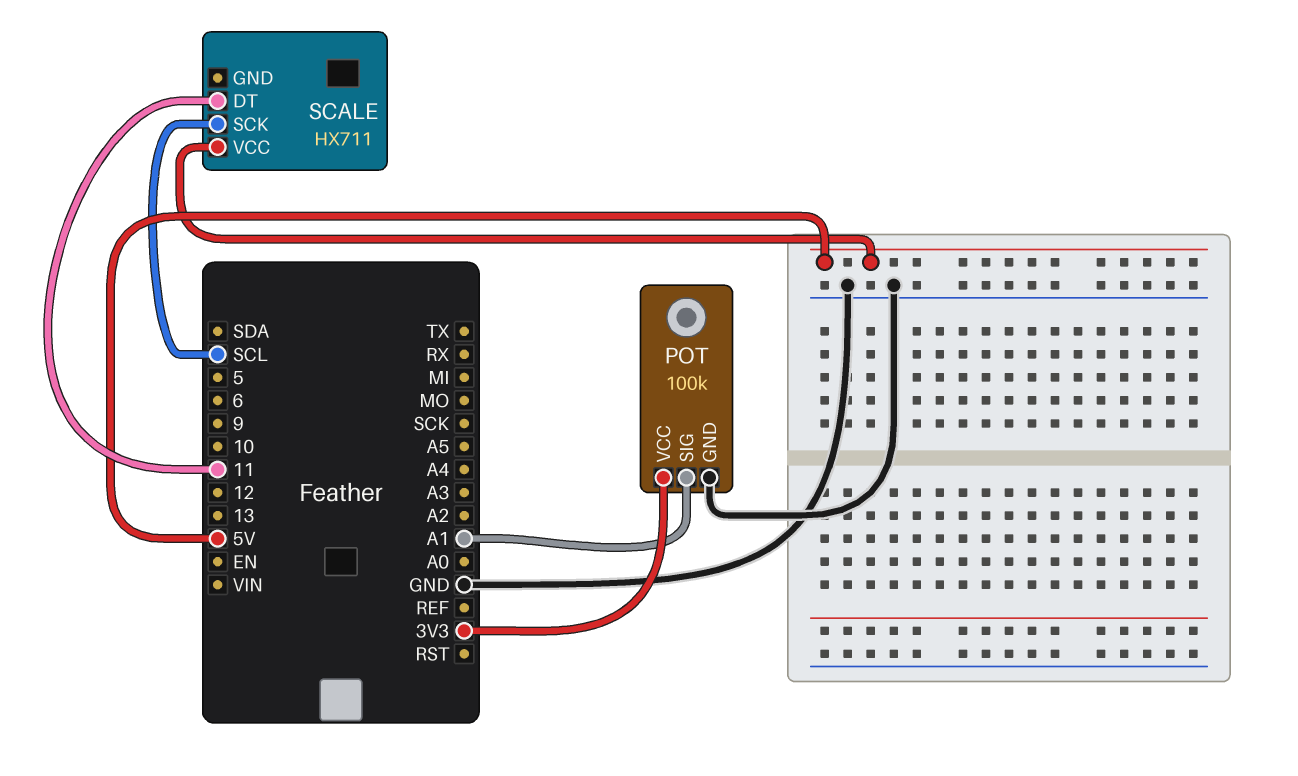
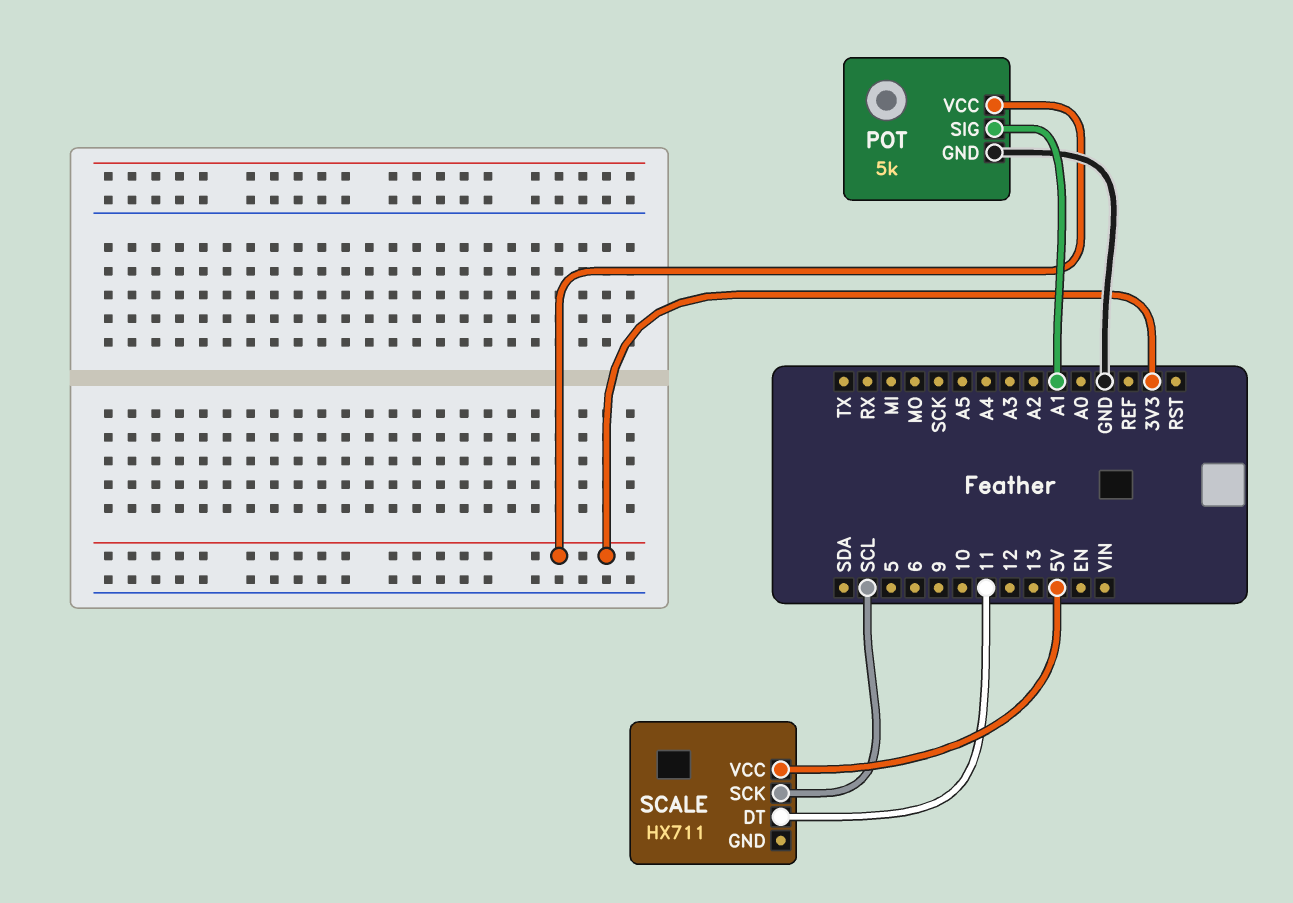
POT: 100k -> 5k

